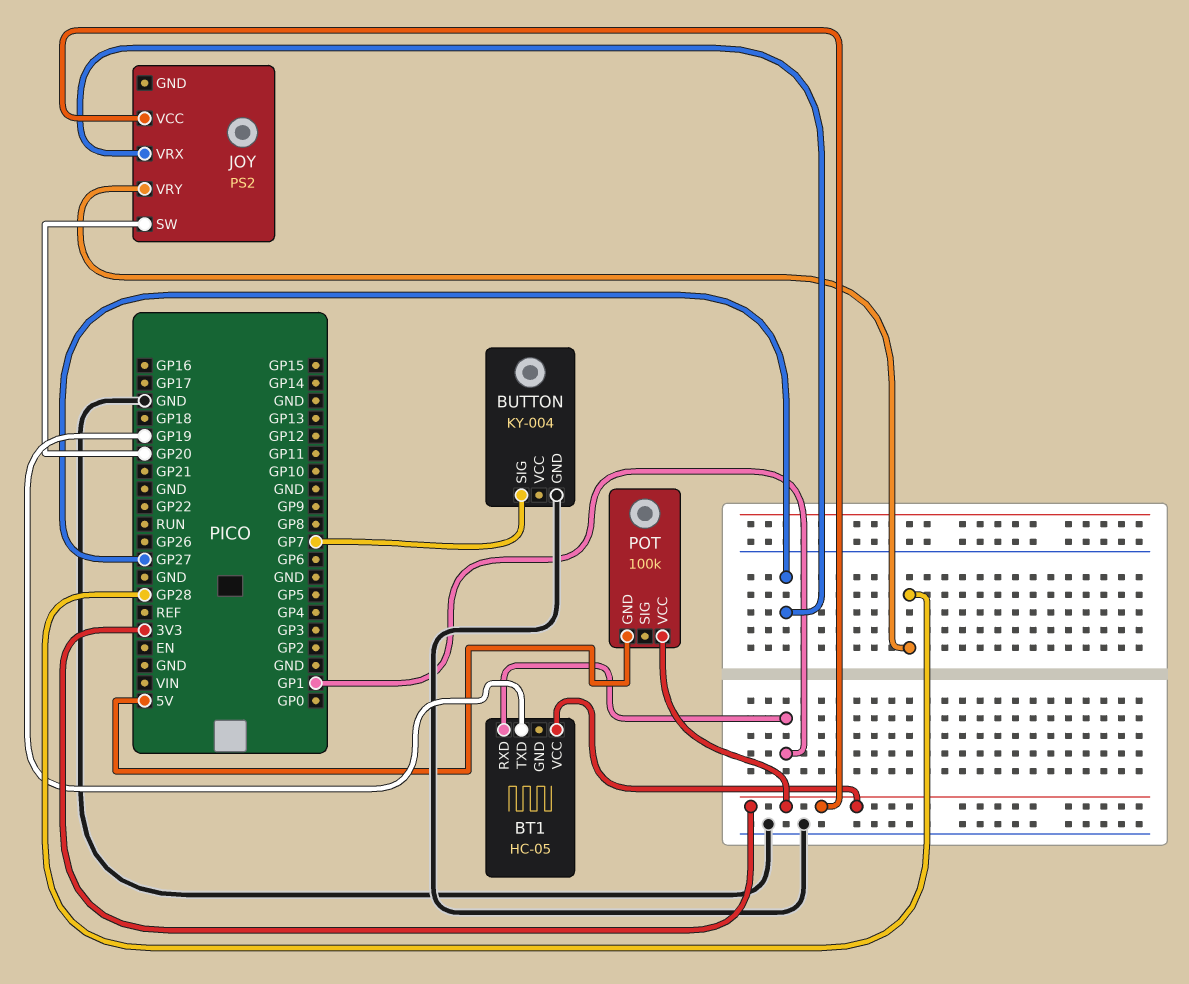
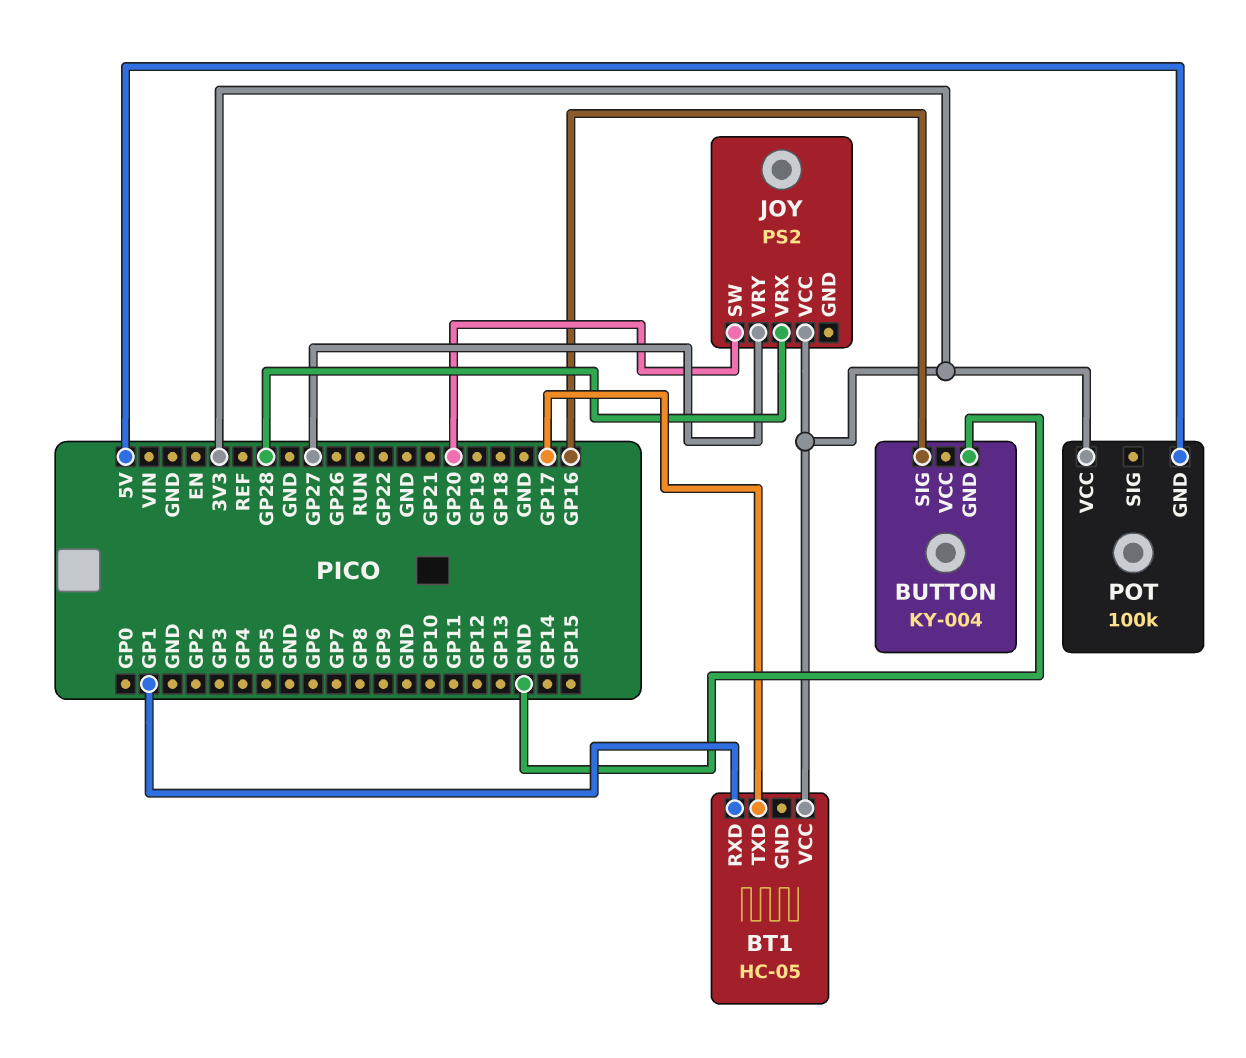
BT1 pin TXD: GP19 -> GP17
BUTTON pin SIG: GP7 -> GP16
JOY pin VRX: GP27 -> GP28
JOY pin VRY: GP28 -> GP27

